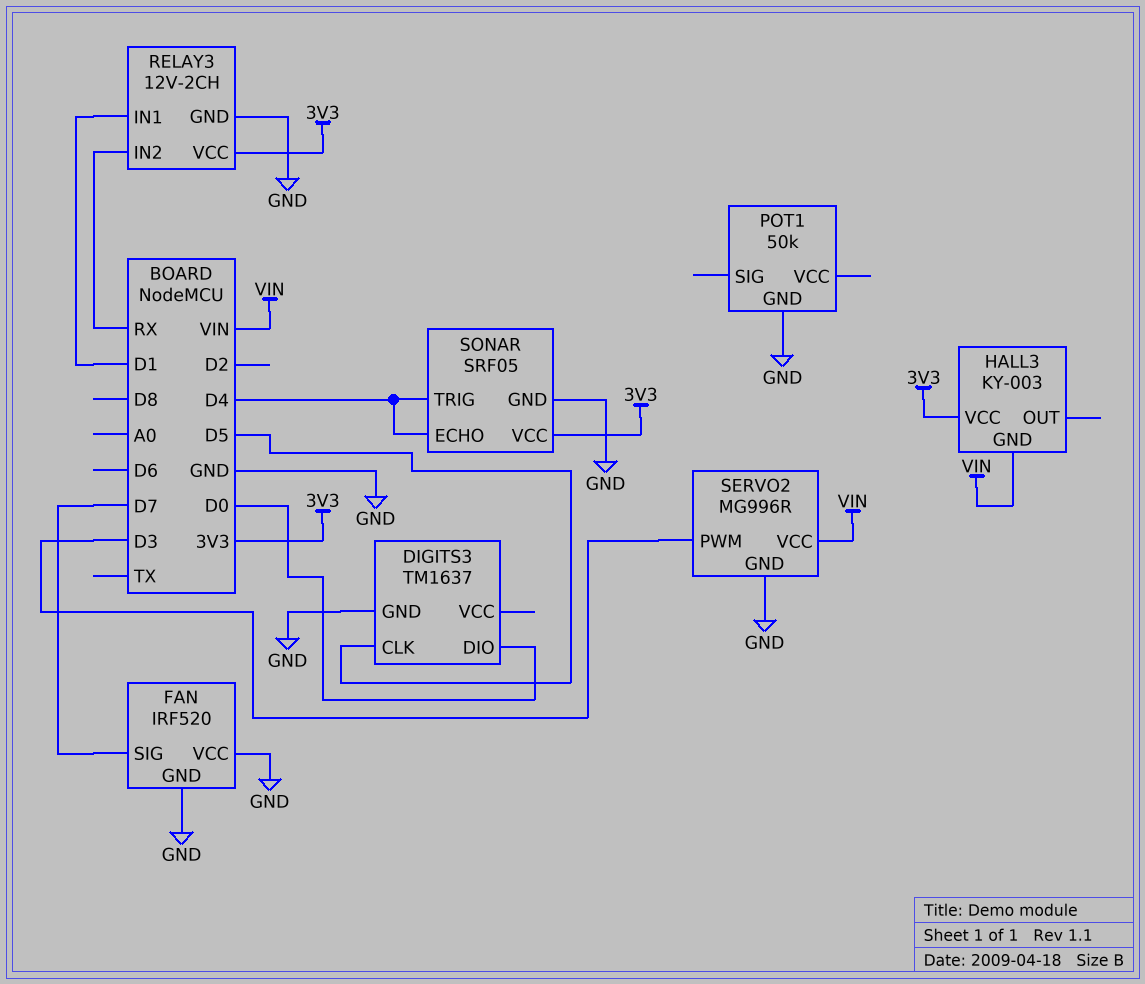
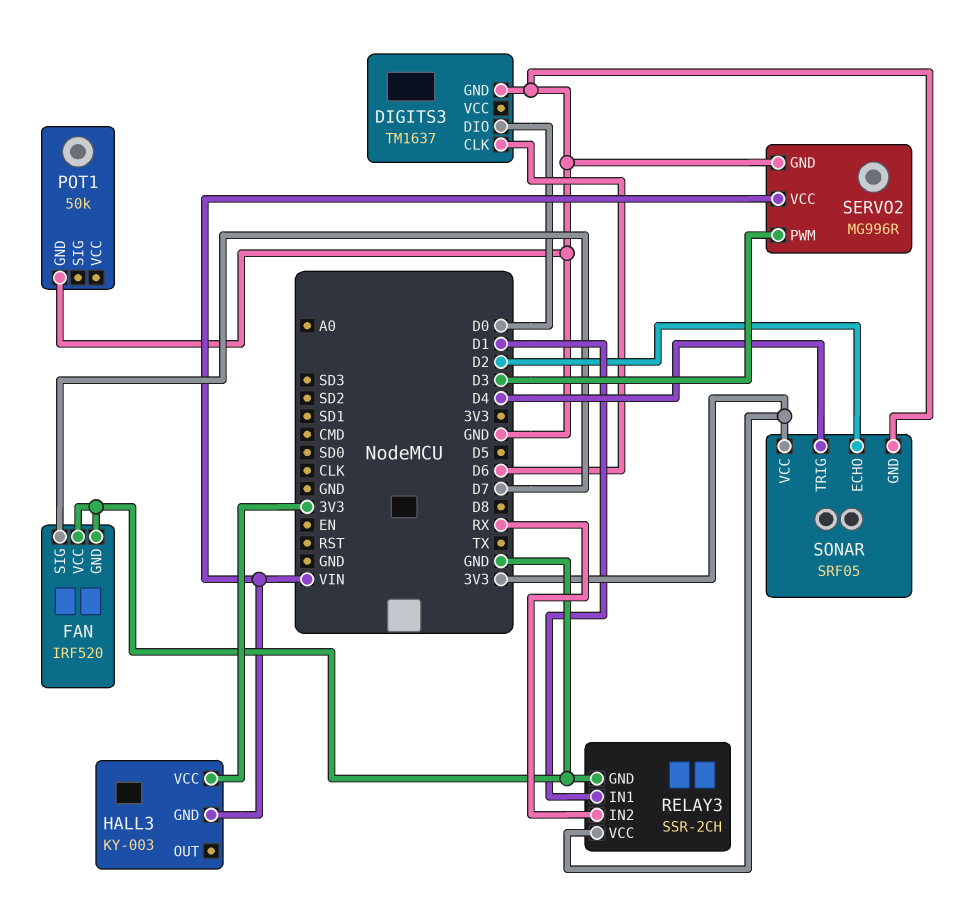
DIGITS3 pin CLK: D5 -> D6
RELAY3: 12V-2CH -> SSR-2CH
SONAR pin ECHO: D4 -> D2

